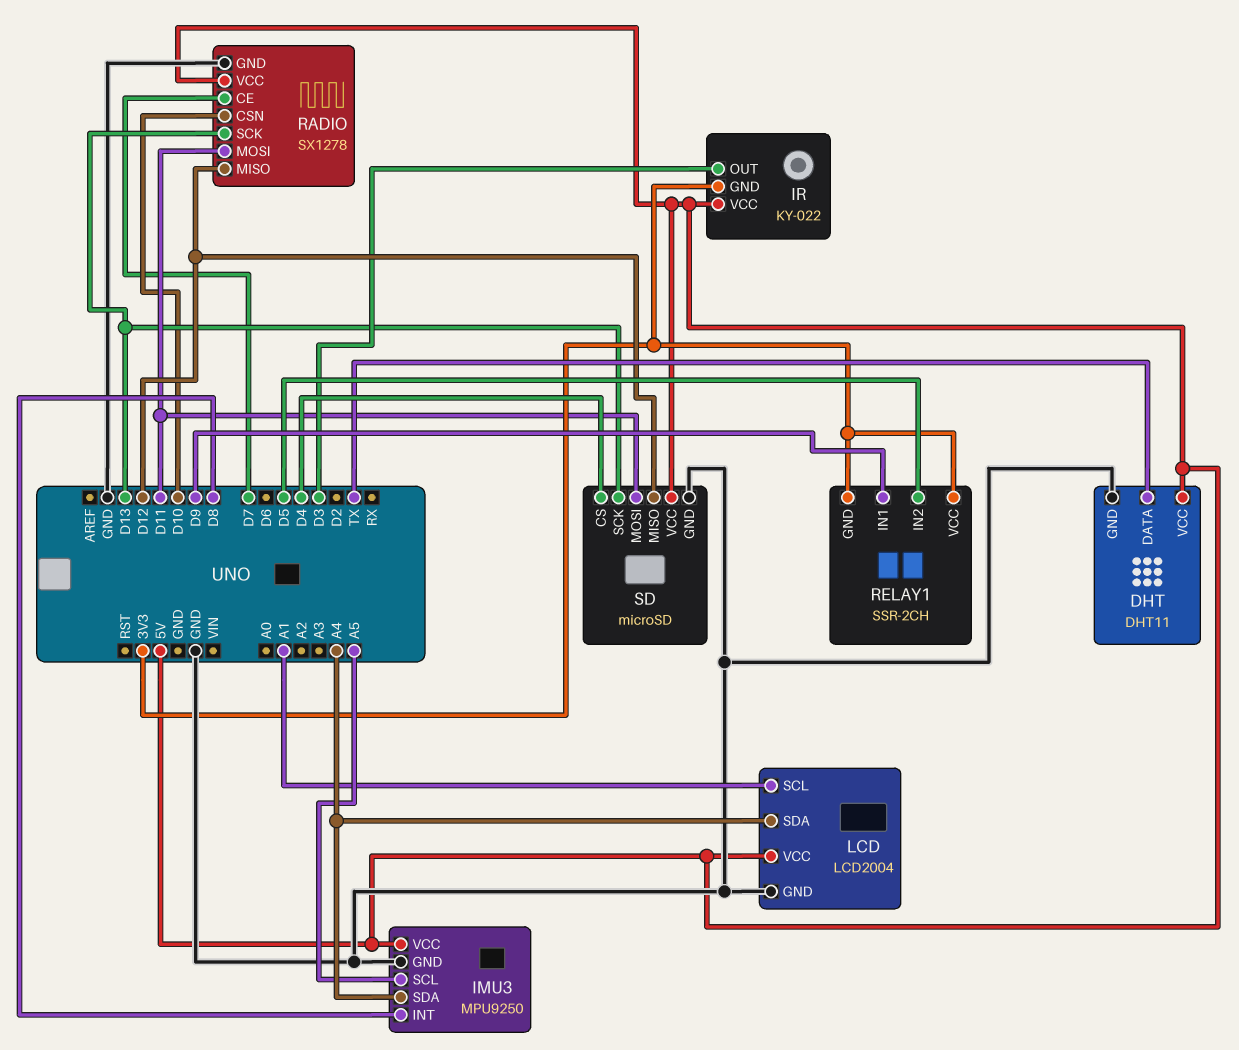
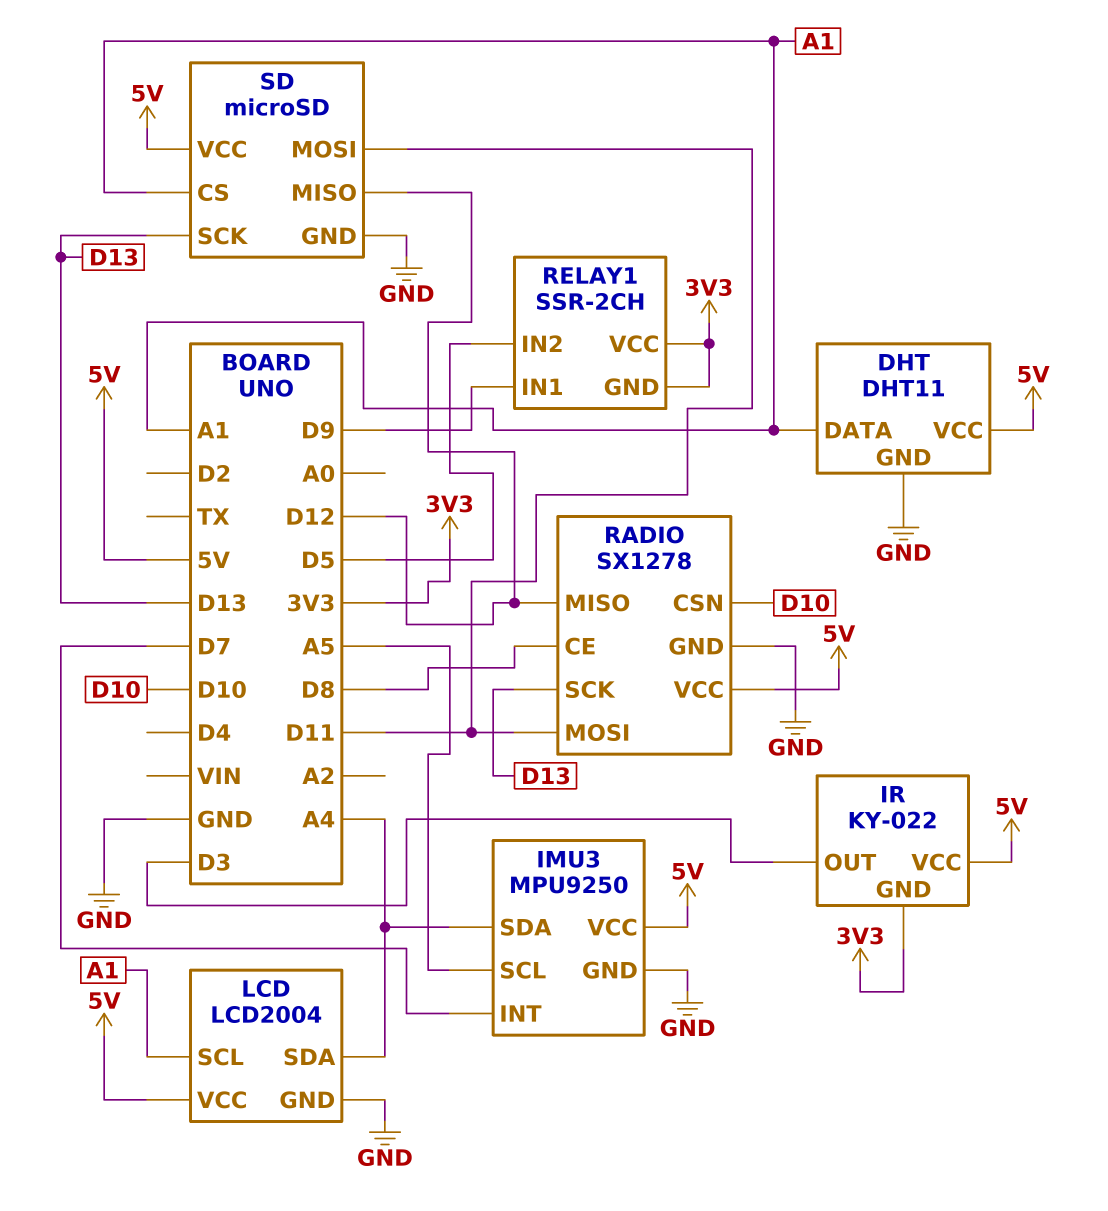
DHT pin DATA: TX -> A1
IMU3 pin INT: D8 -> D7
RADIO pin CE: D7 -> D8
SD pin CS: D4 -> A1

